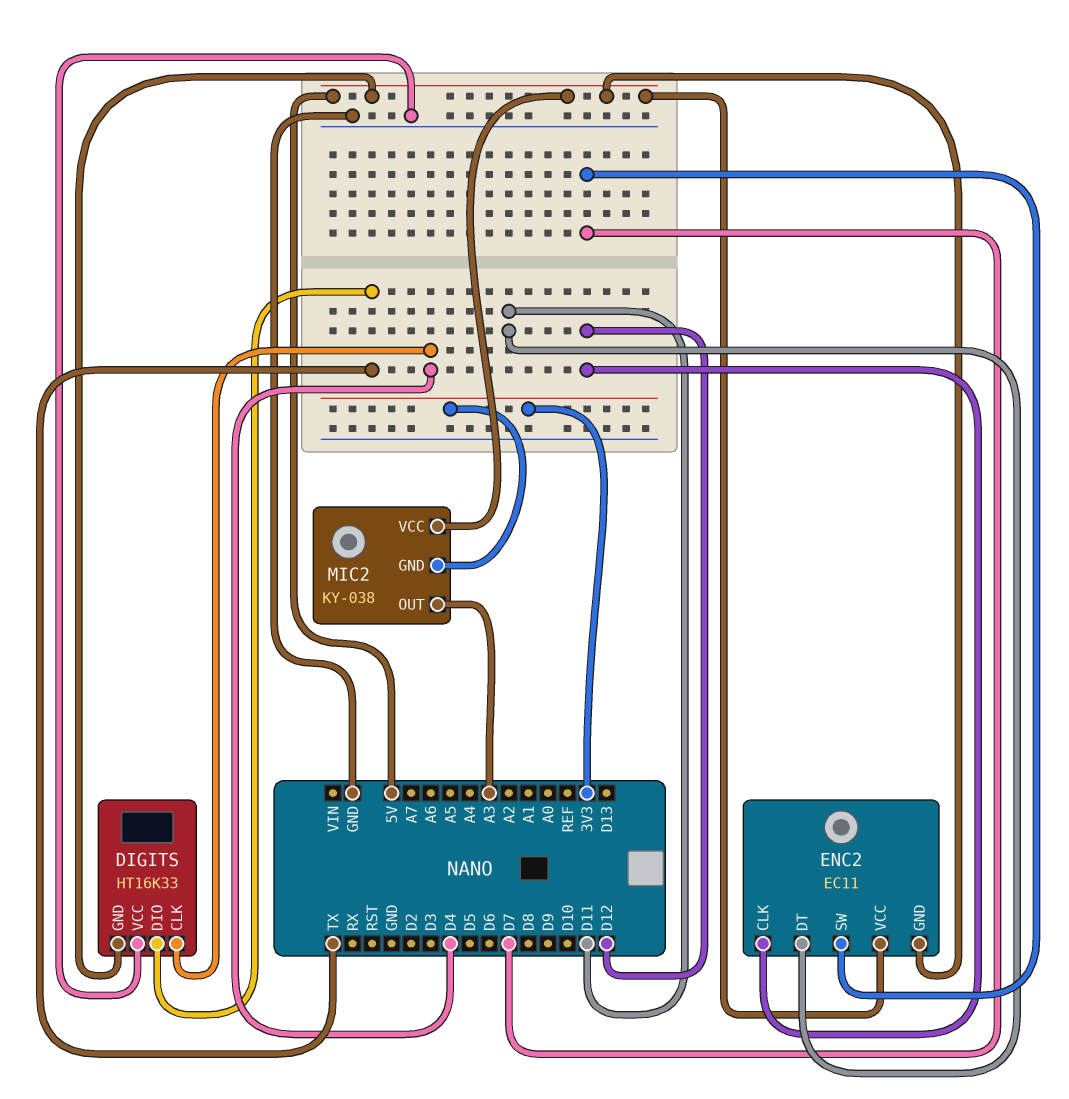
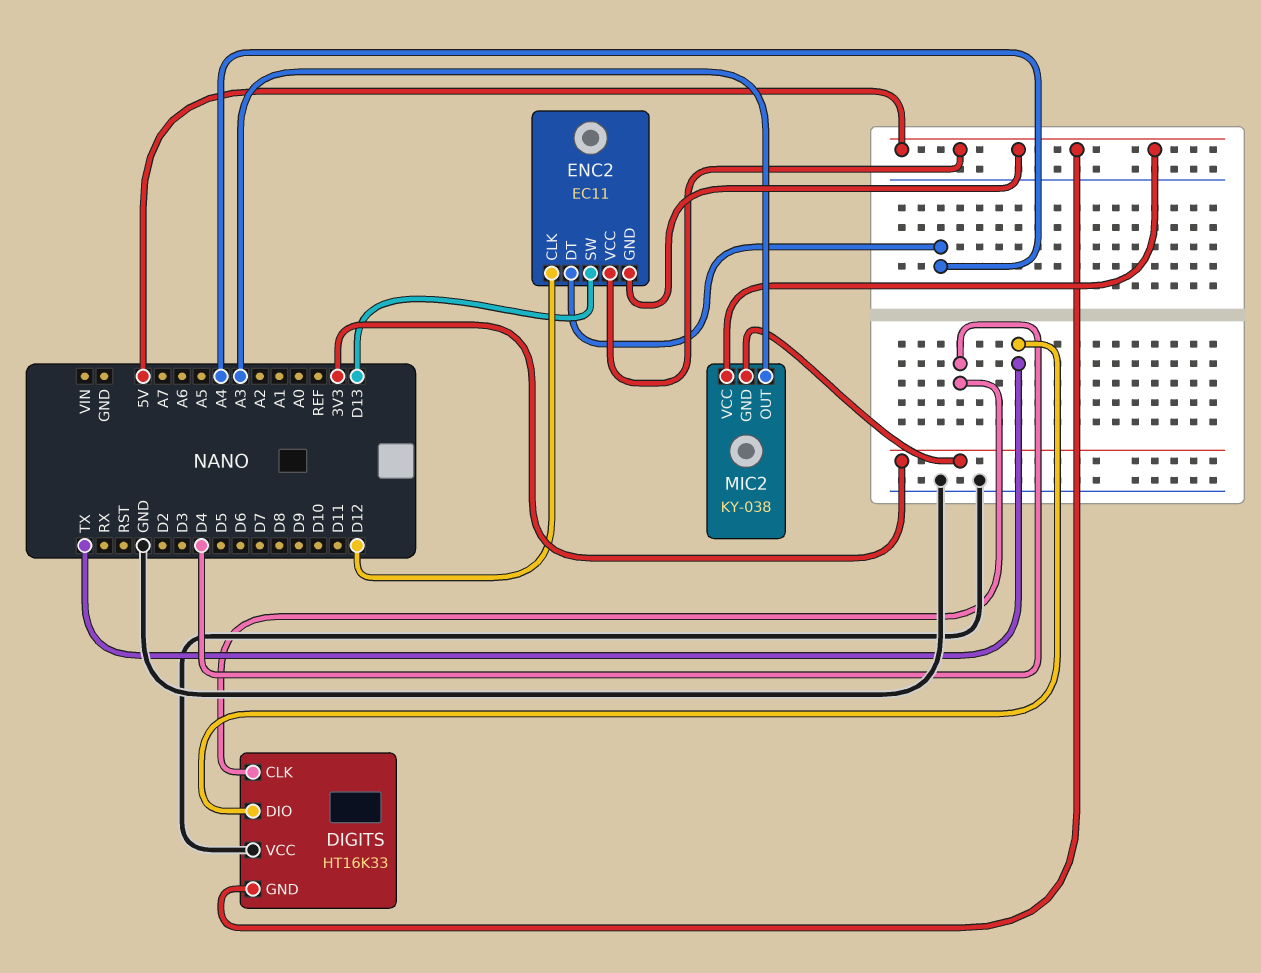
ENC2 pin DT: D11 -> A4
ENC2 pin SW: D7 -> D13

